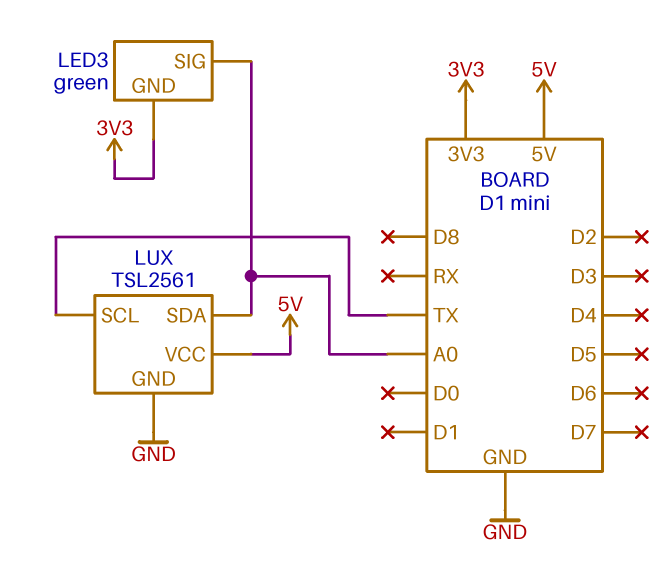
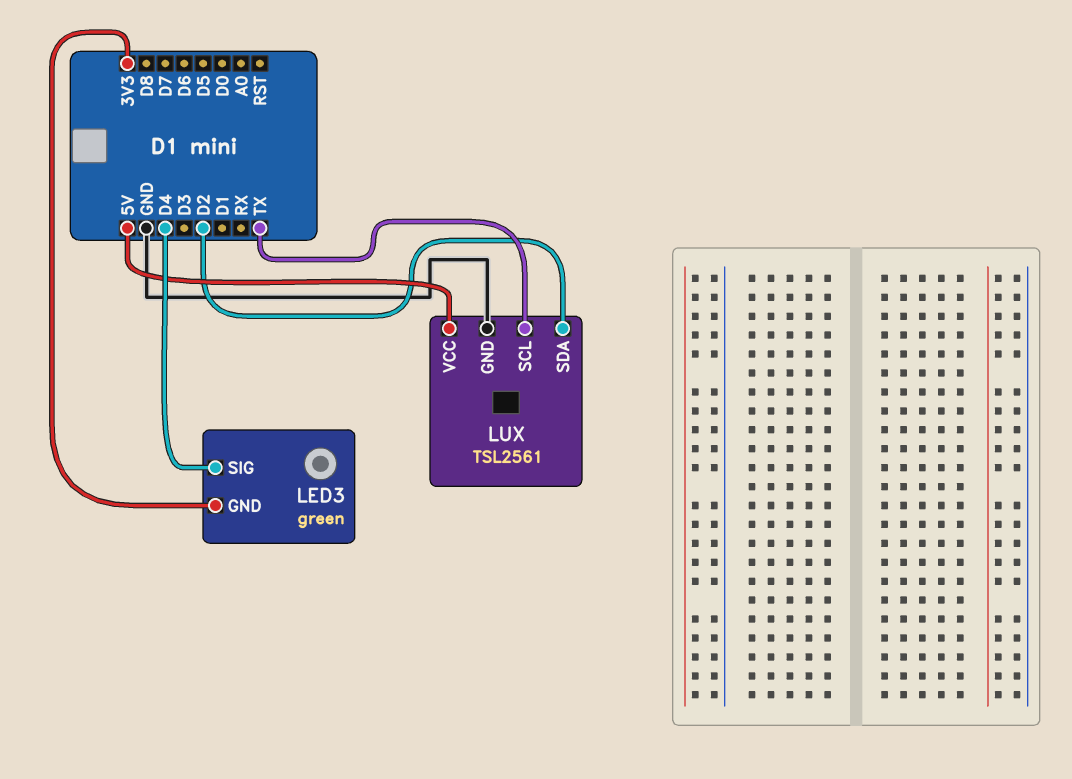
LED3 pin SIG: A0 -> D4
LUX pin SDA: A0 -> D2

